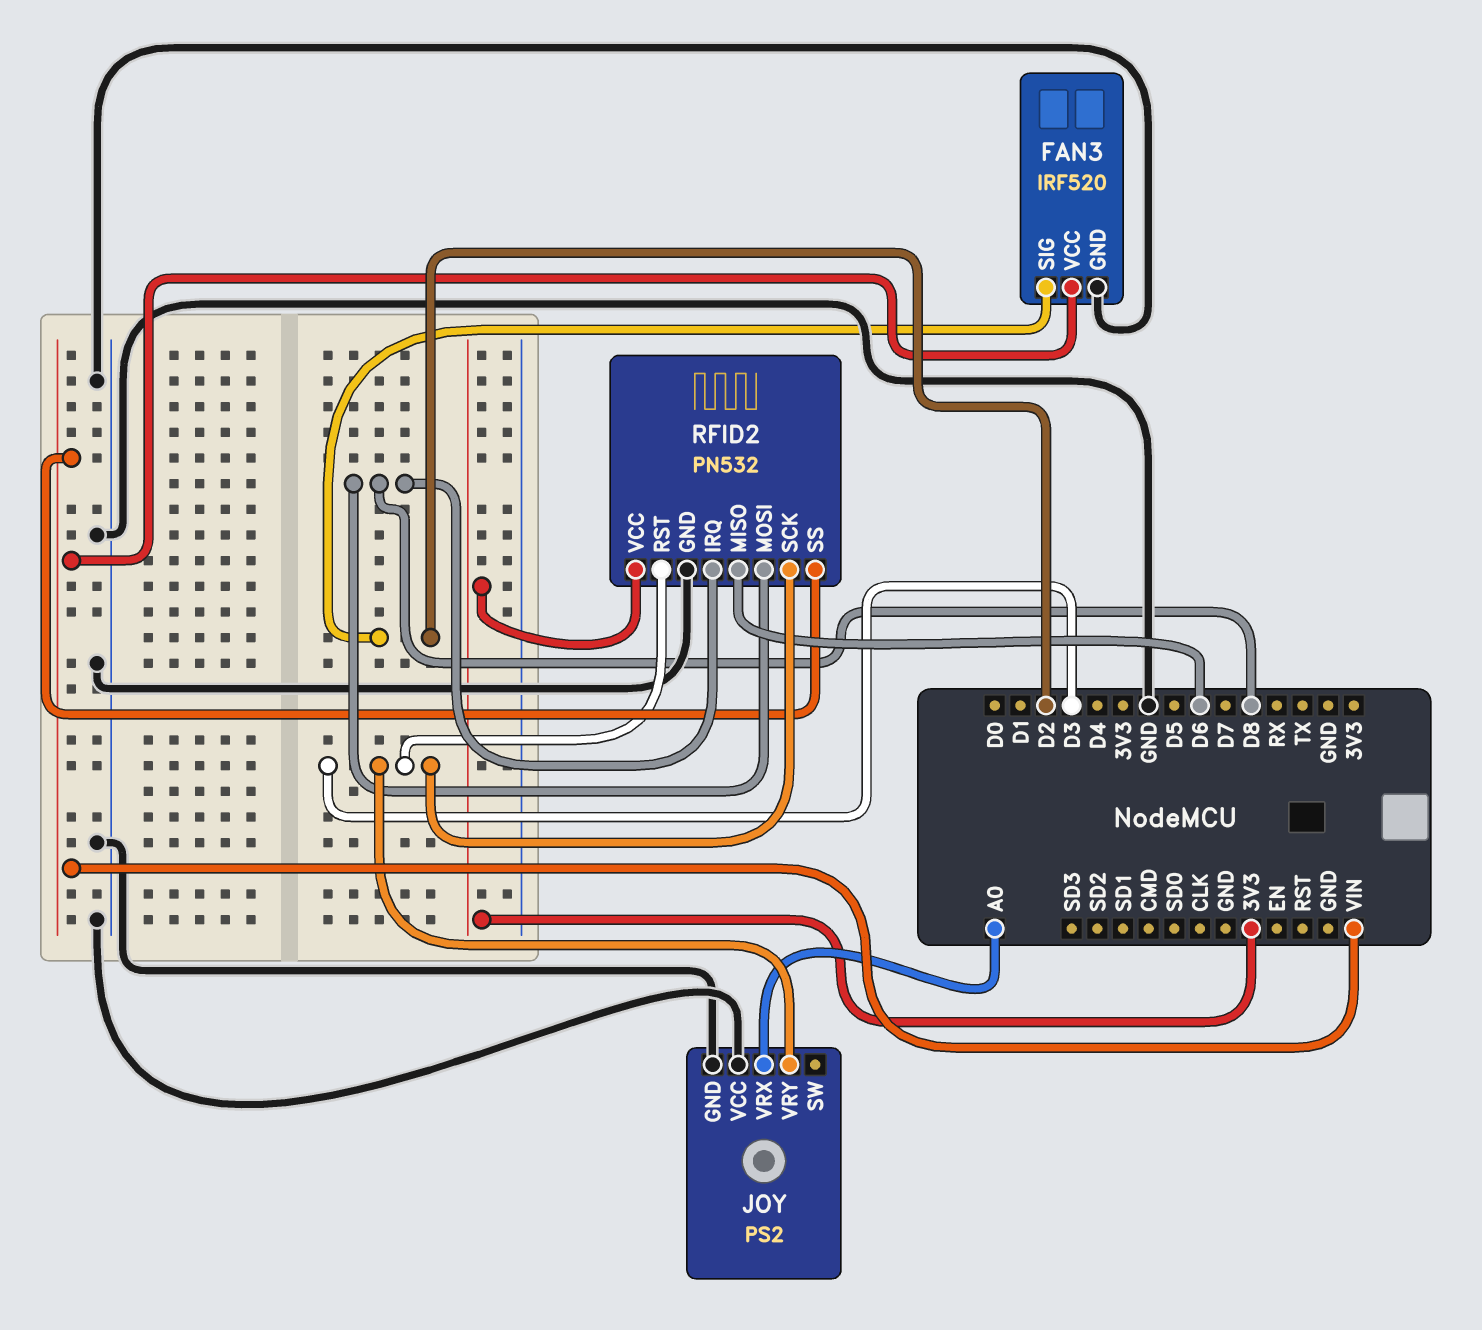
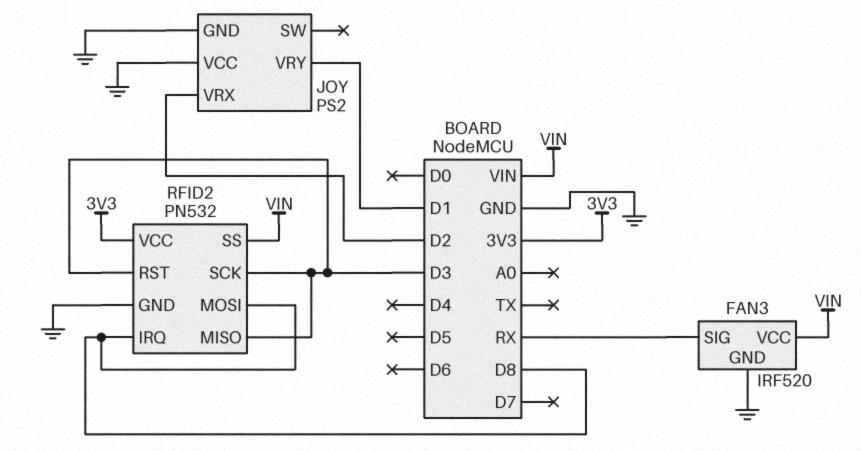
FAN3 pin SIG: D2 -> RX
JOY pin VRX: A0 -> D2
JOY pin VRY: D3 -> D1
RFID2 pin MISO: D6 -> D3

